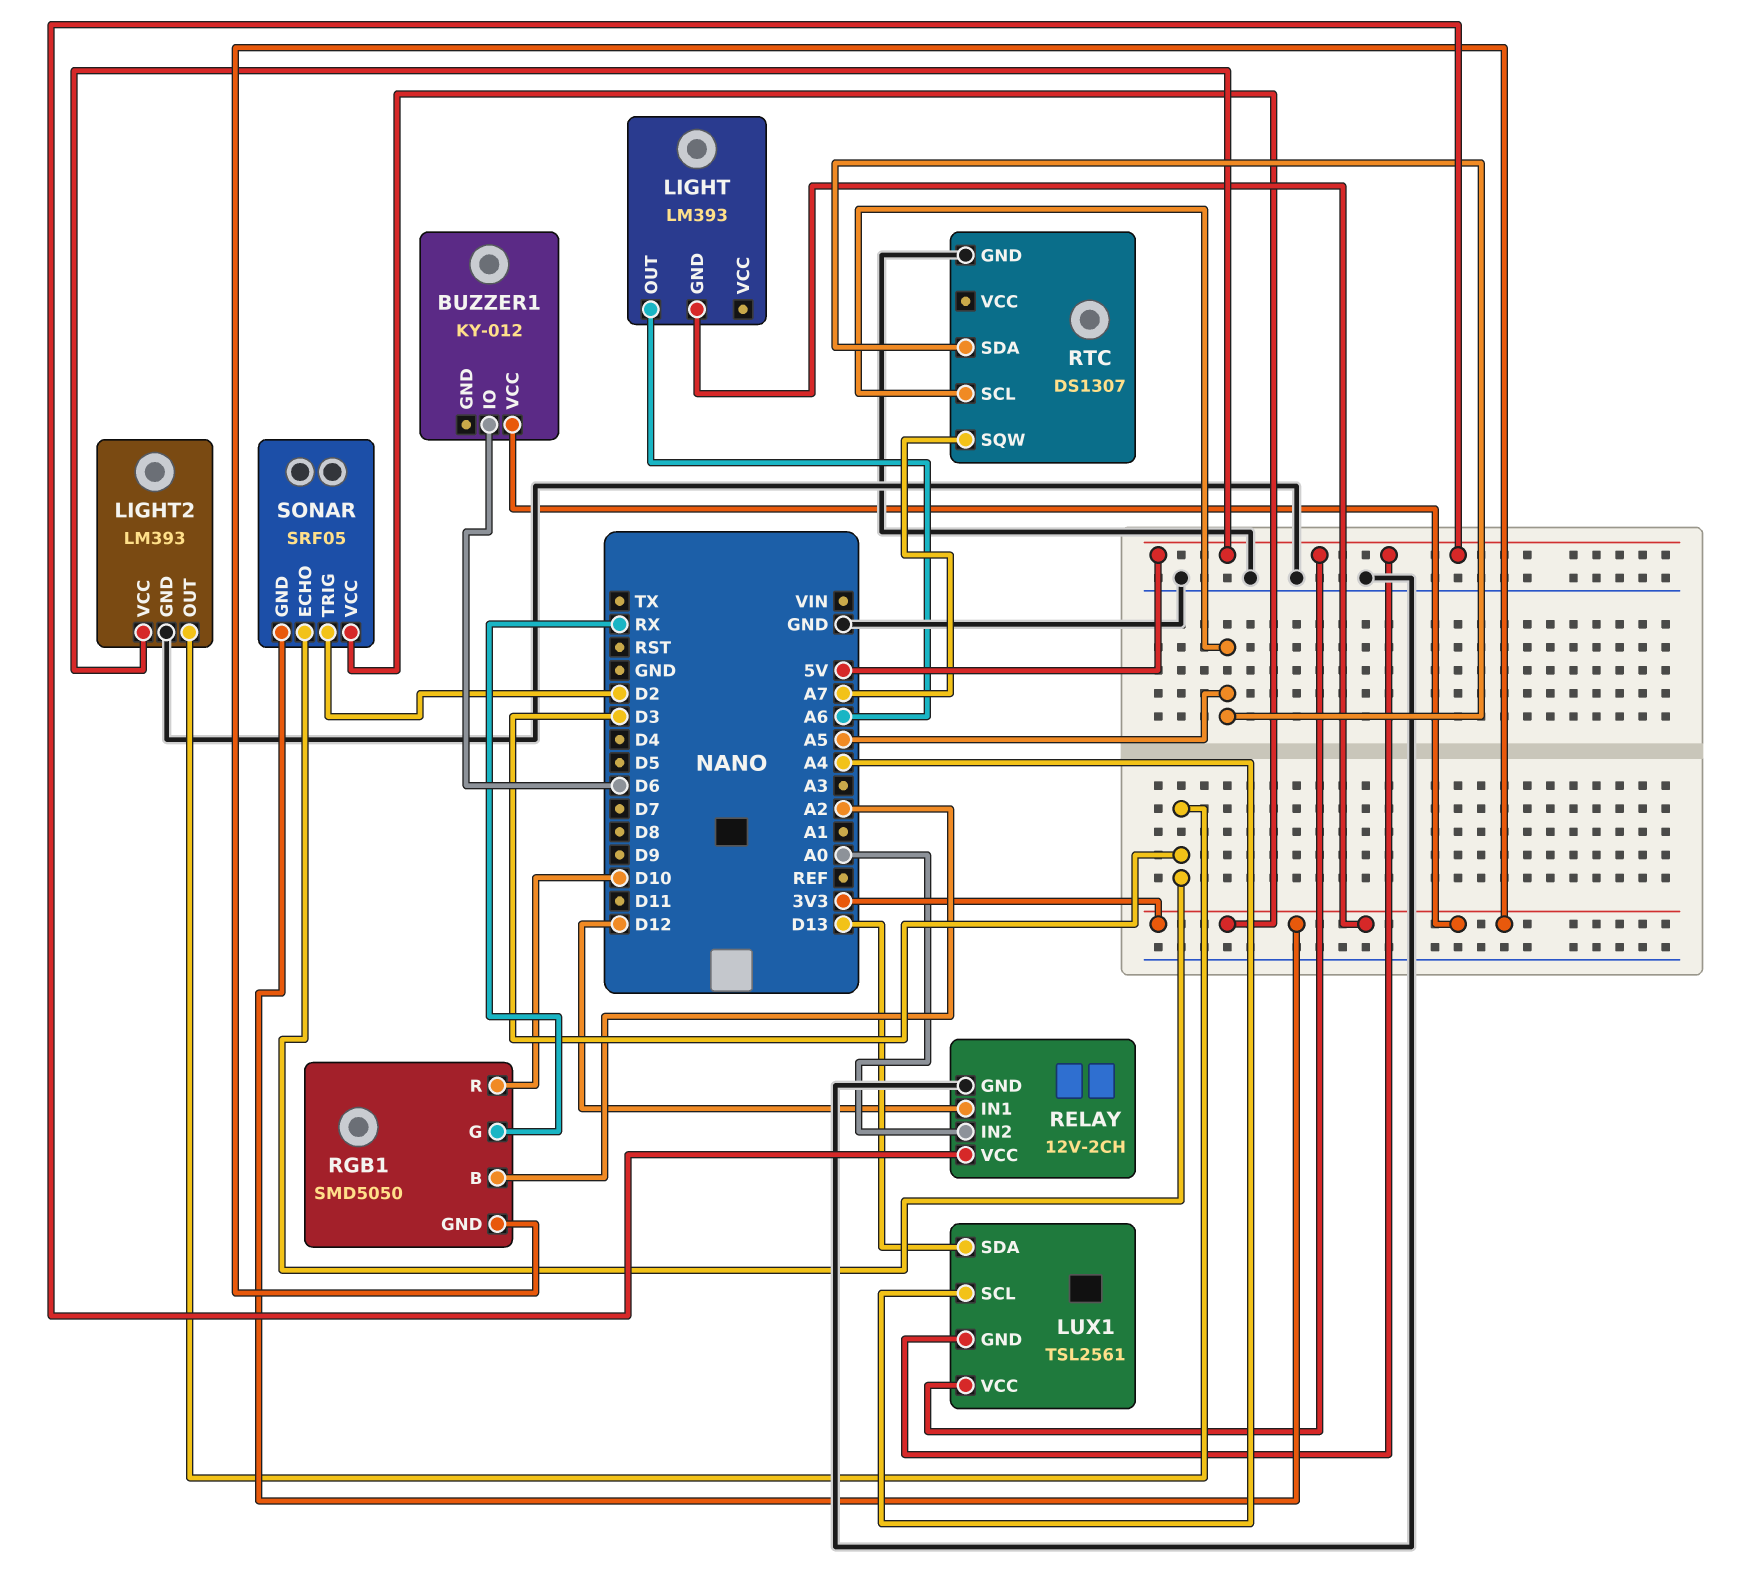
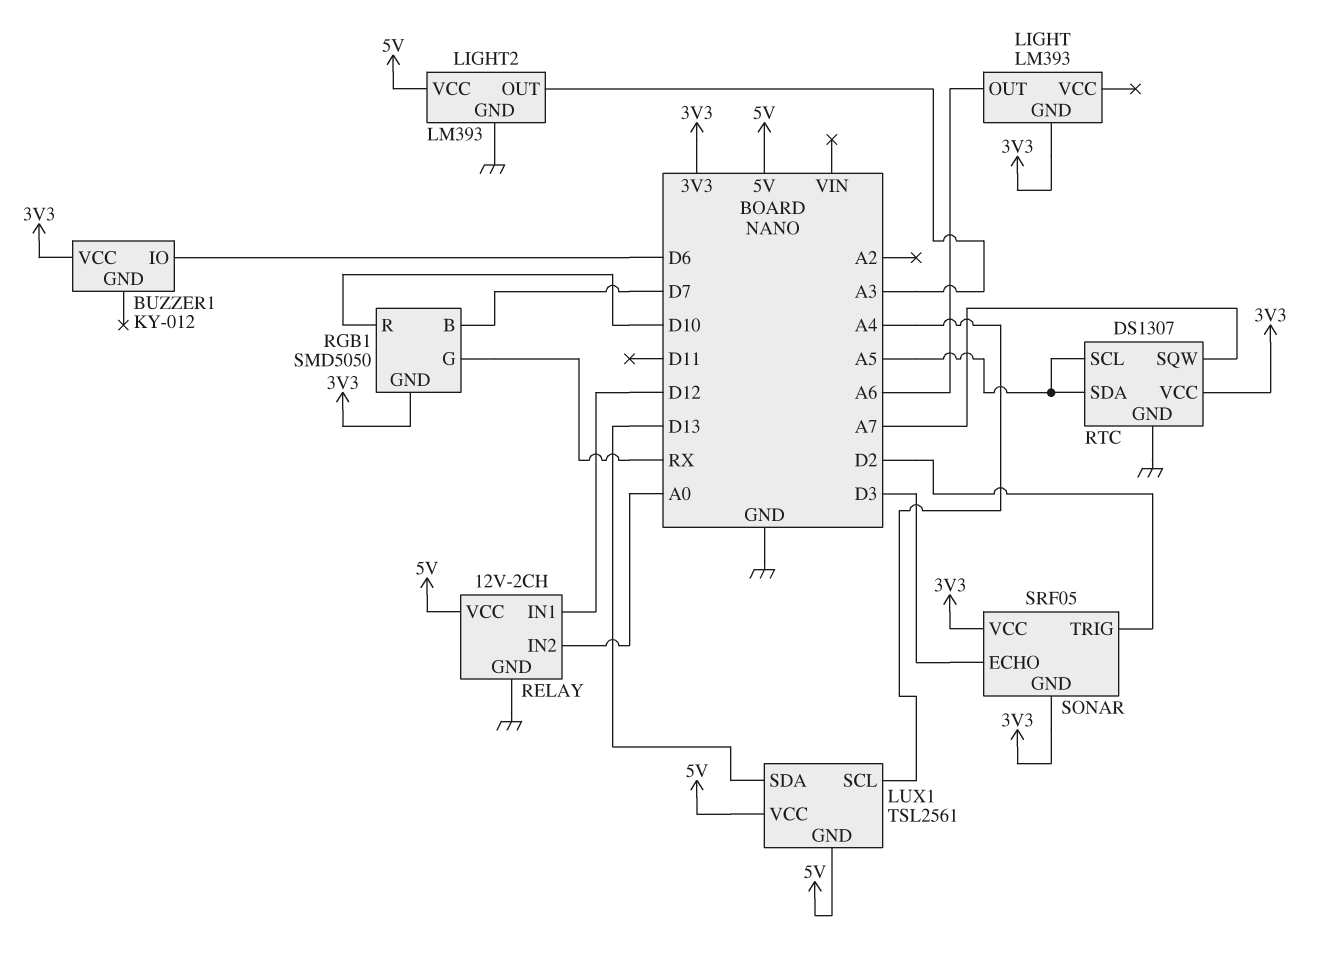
LIGHT2 pin OUT: D3 -> A3
RGB1 pin B: A2 -> D7
RTC pin VCC: none -> 3V3

